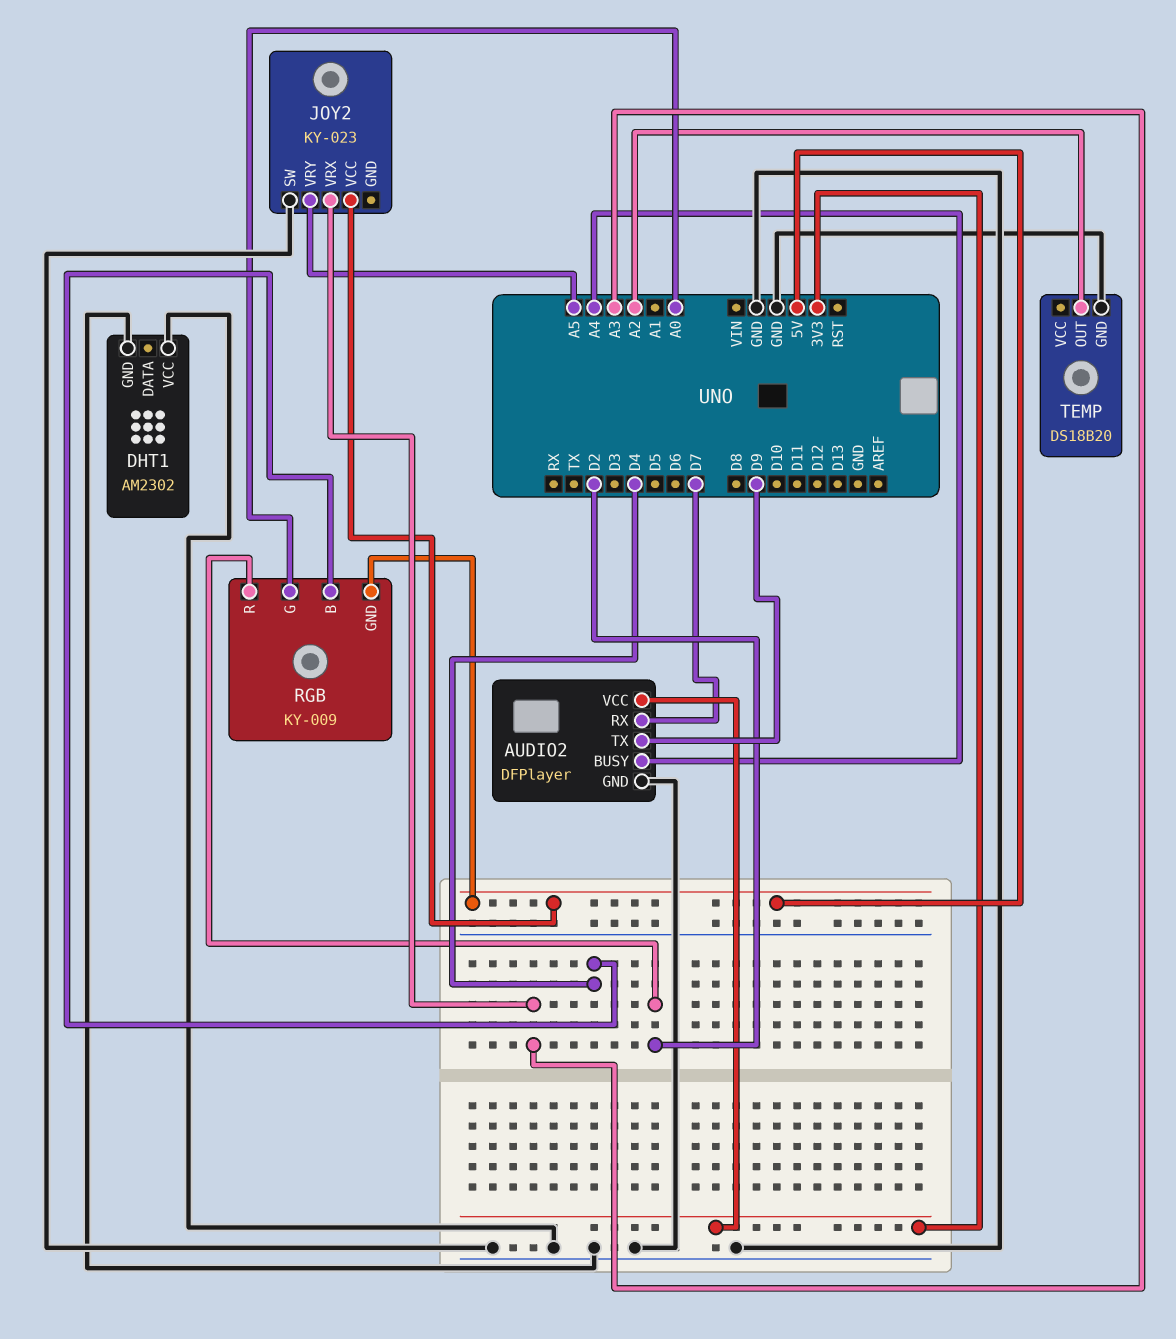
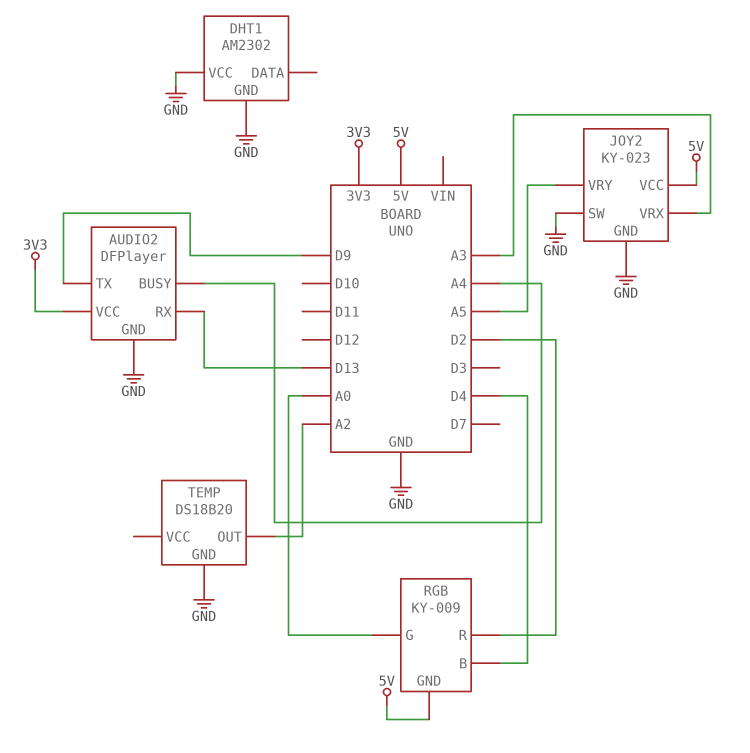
AUDIO2 pin RX: D7 -> D13
JOY2 pin GND: none -> GND

